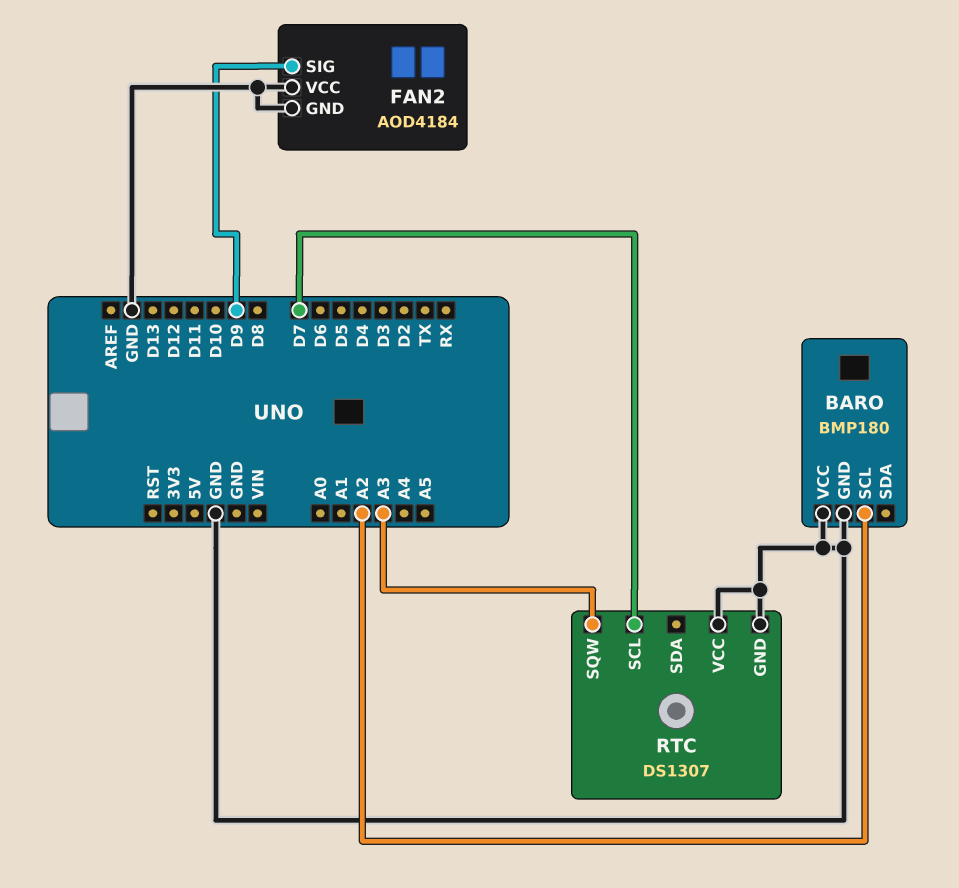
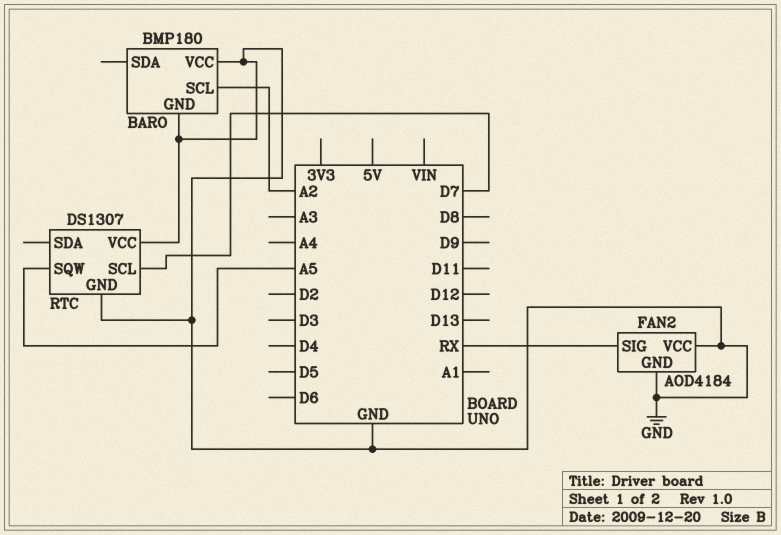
FAN2 pin SIG: D9 -> RX
RTC pin SQW: A3 -> A5

